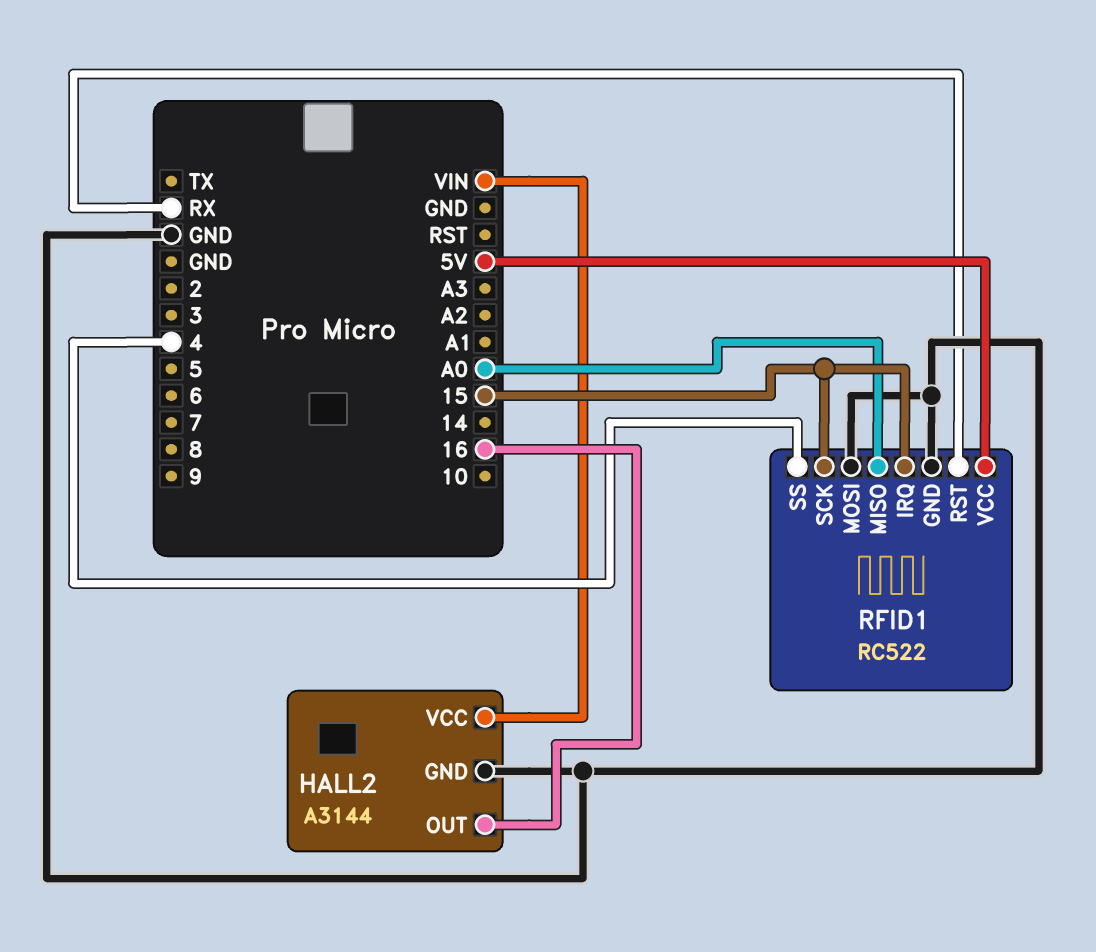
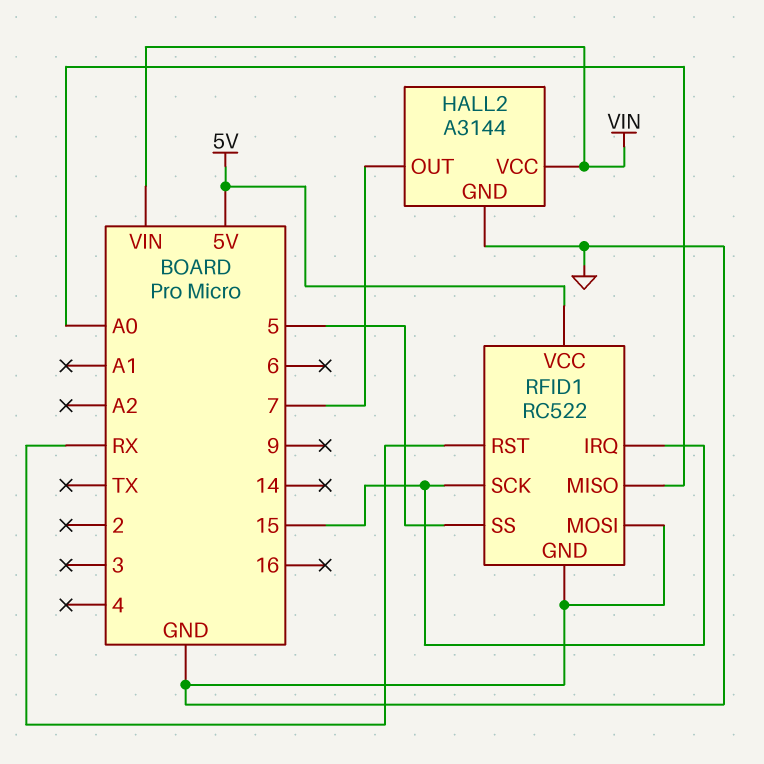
HALL2 pin OUT: 16 -> 7
RFID1 pin SS: 4 -> 5

